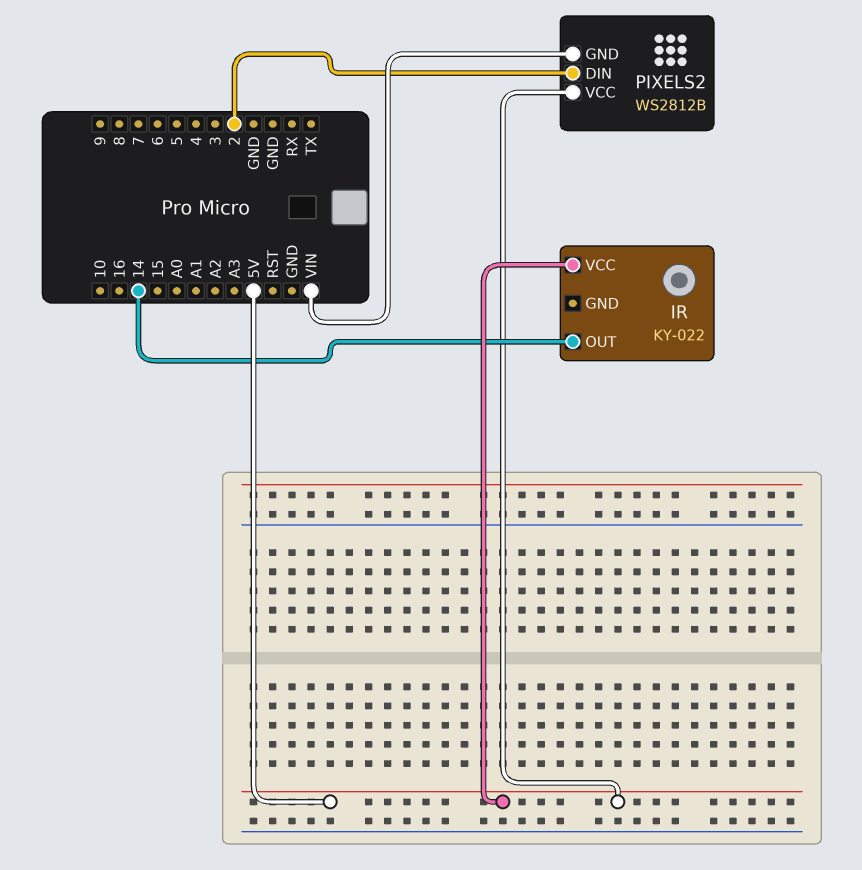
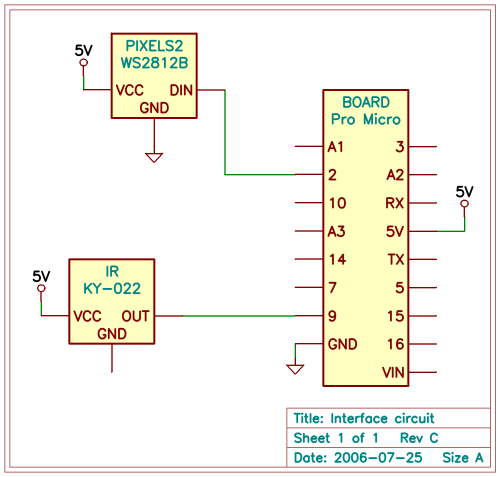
IR pin OUT: 14 -> 9
PIXELS2 pin GND: VIN -> GND

